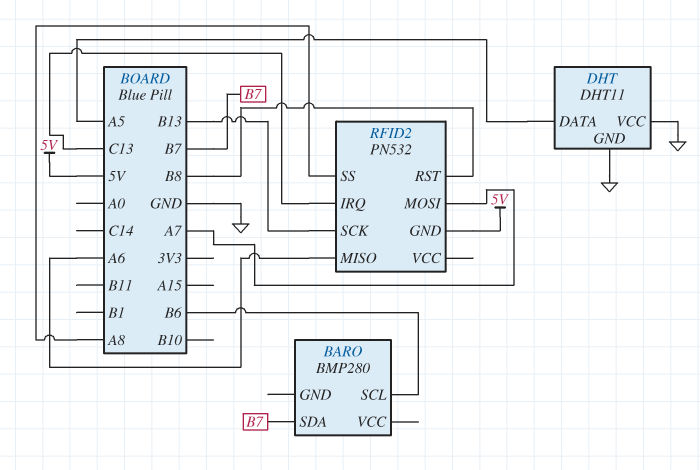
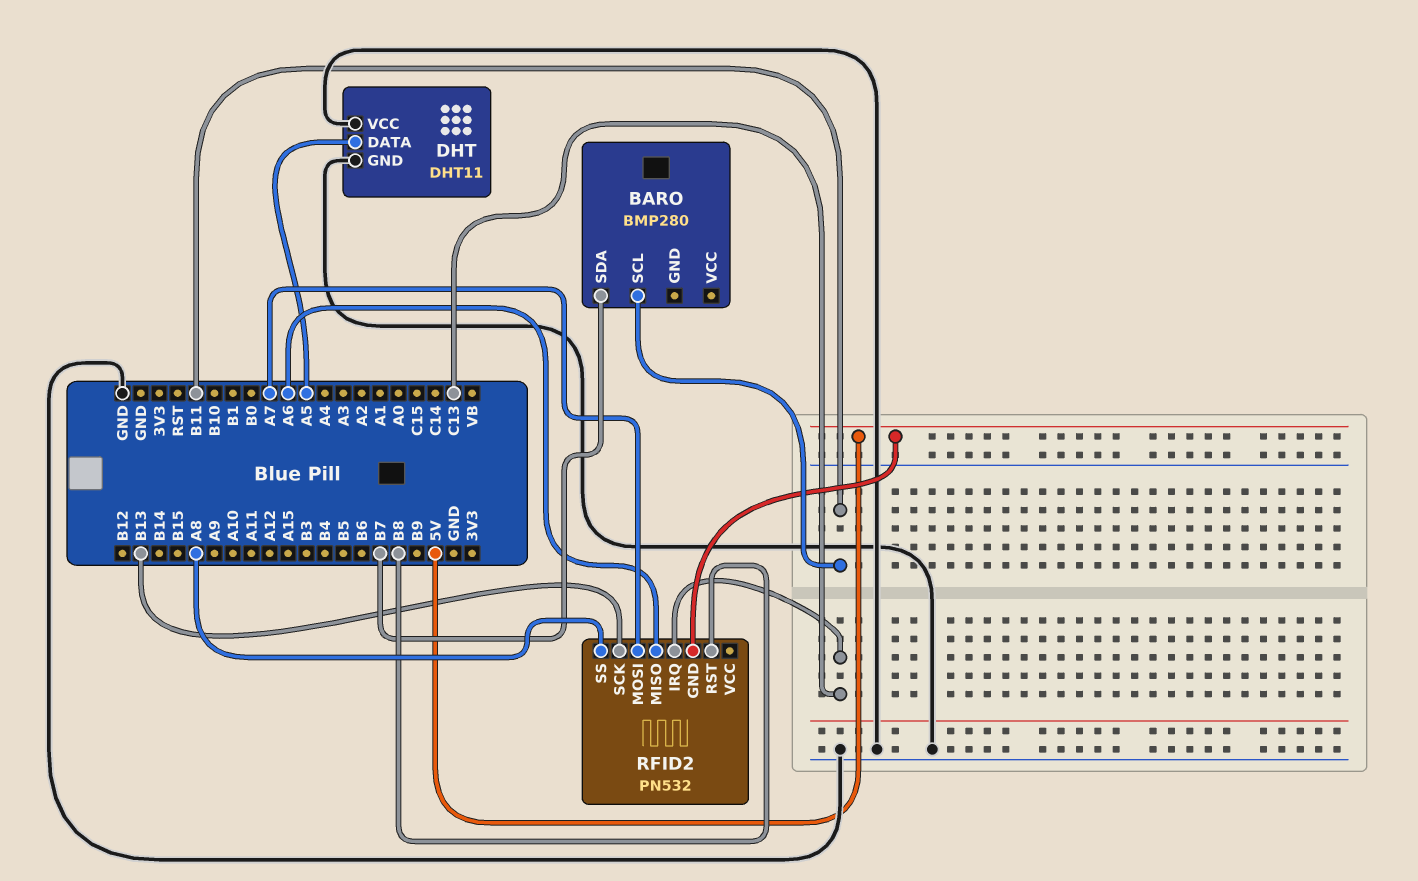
BARO pin SCL: B6 -> B11

